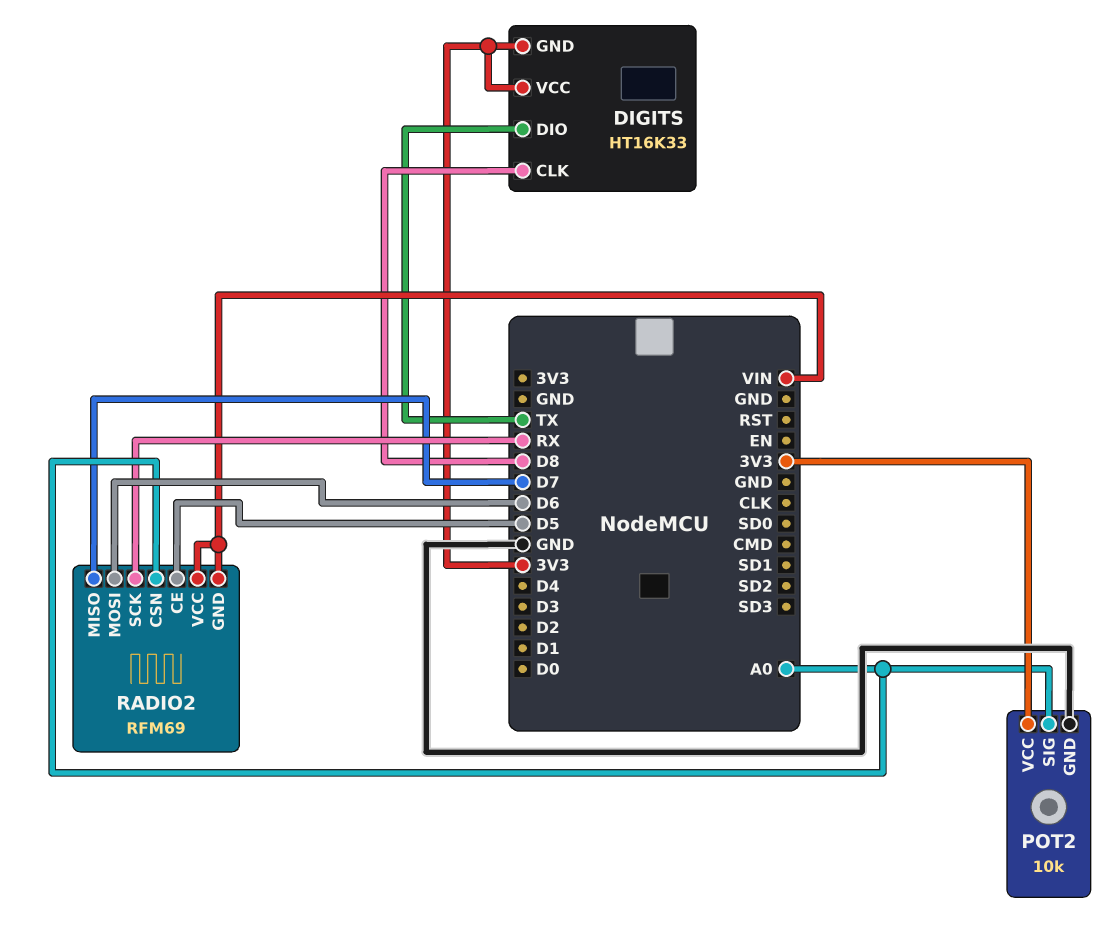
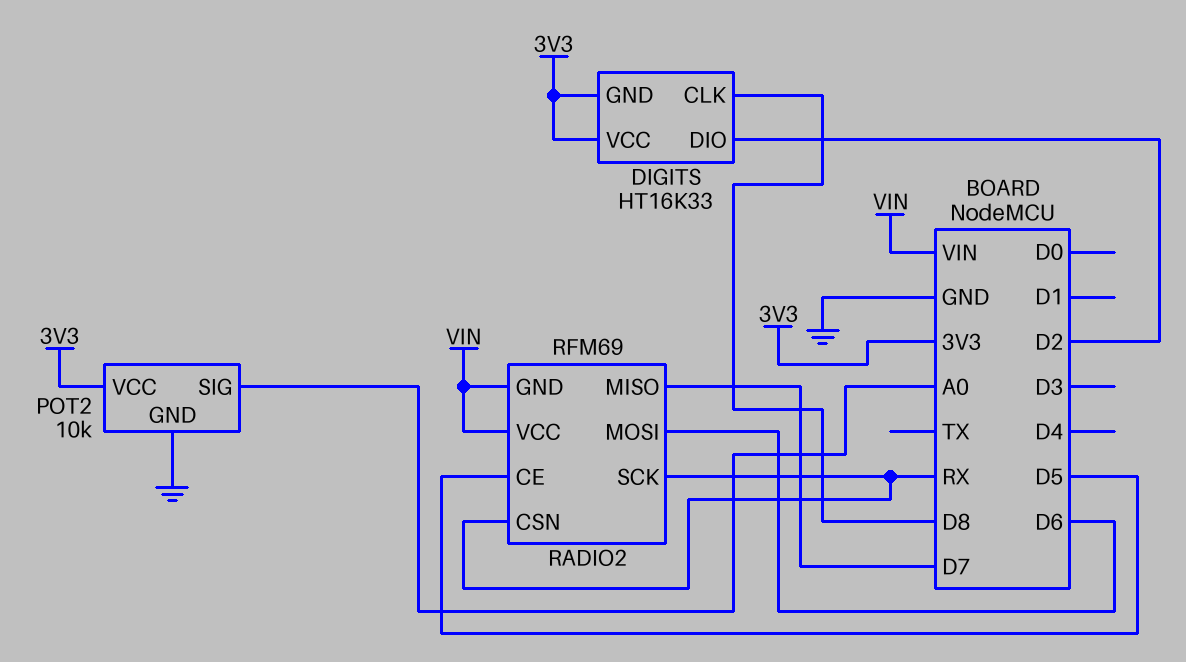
DIGITS pin DIO: TX -> D2
RADIO2 pin CSN: A0 -> RX

